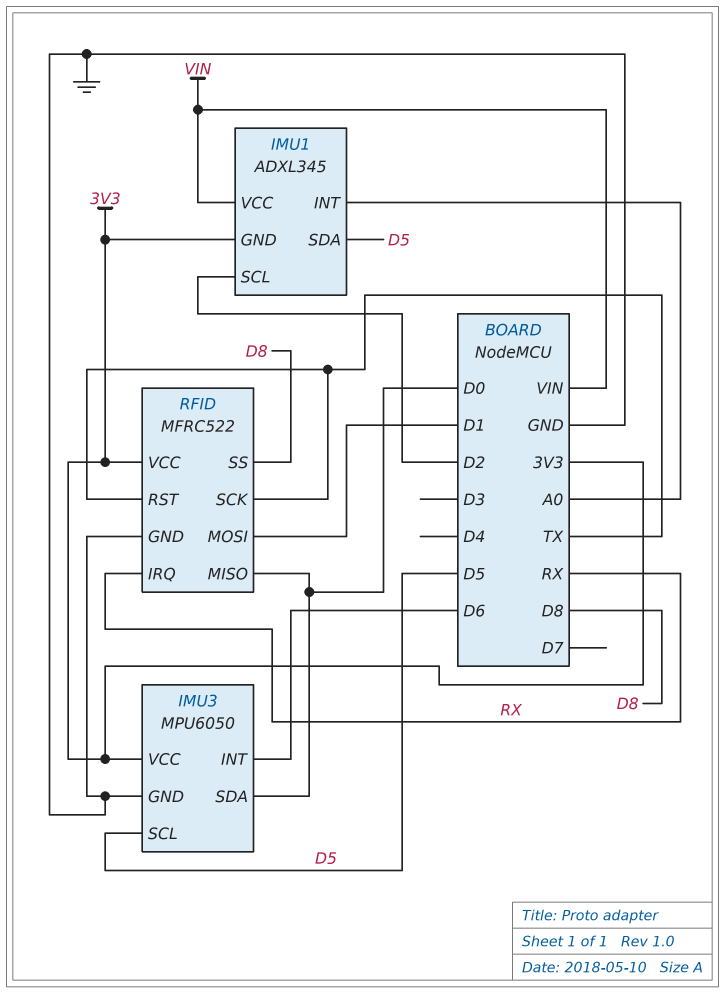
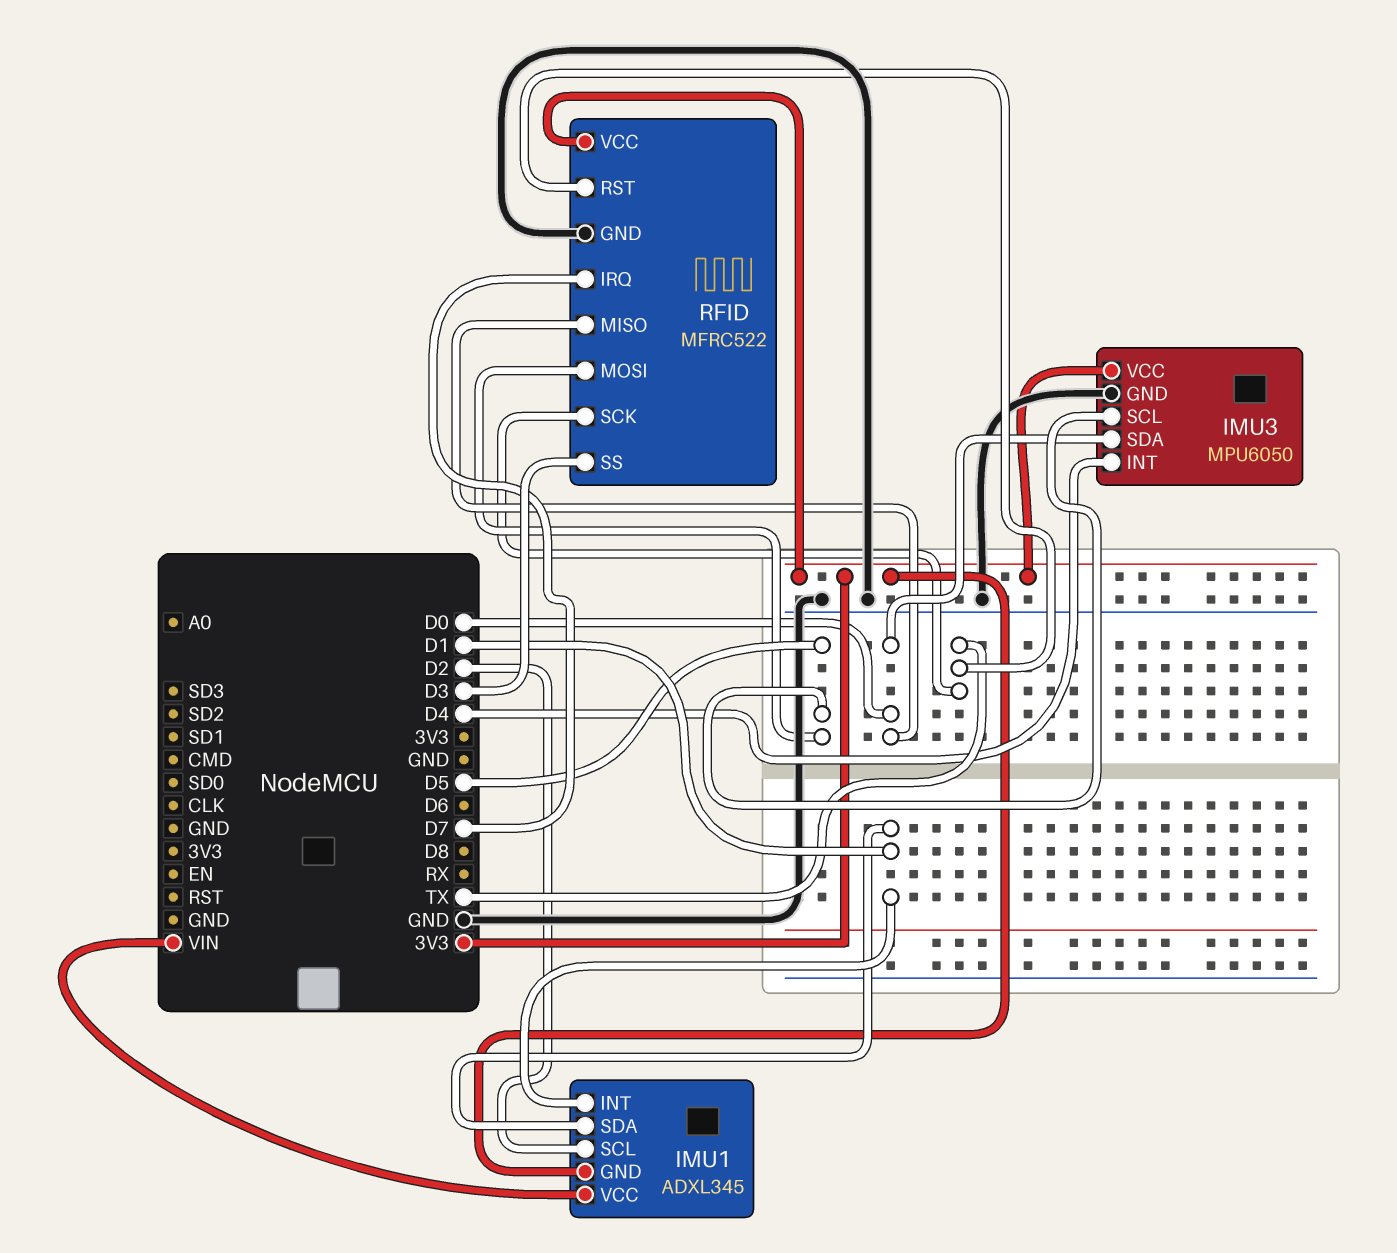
IMU1 pin INT: A0 -> D1
IMU1 pin SDA: D5 -> D1
IMU3 pin INT: D6 -> D4
RFID pin IRQ: RX -> D7
RFID pin MOSI: D1 -> D5
RFID pin SS: D8 -> D3

